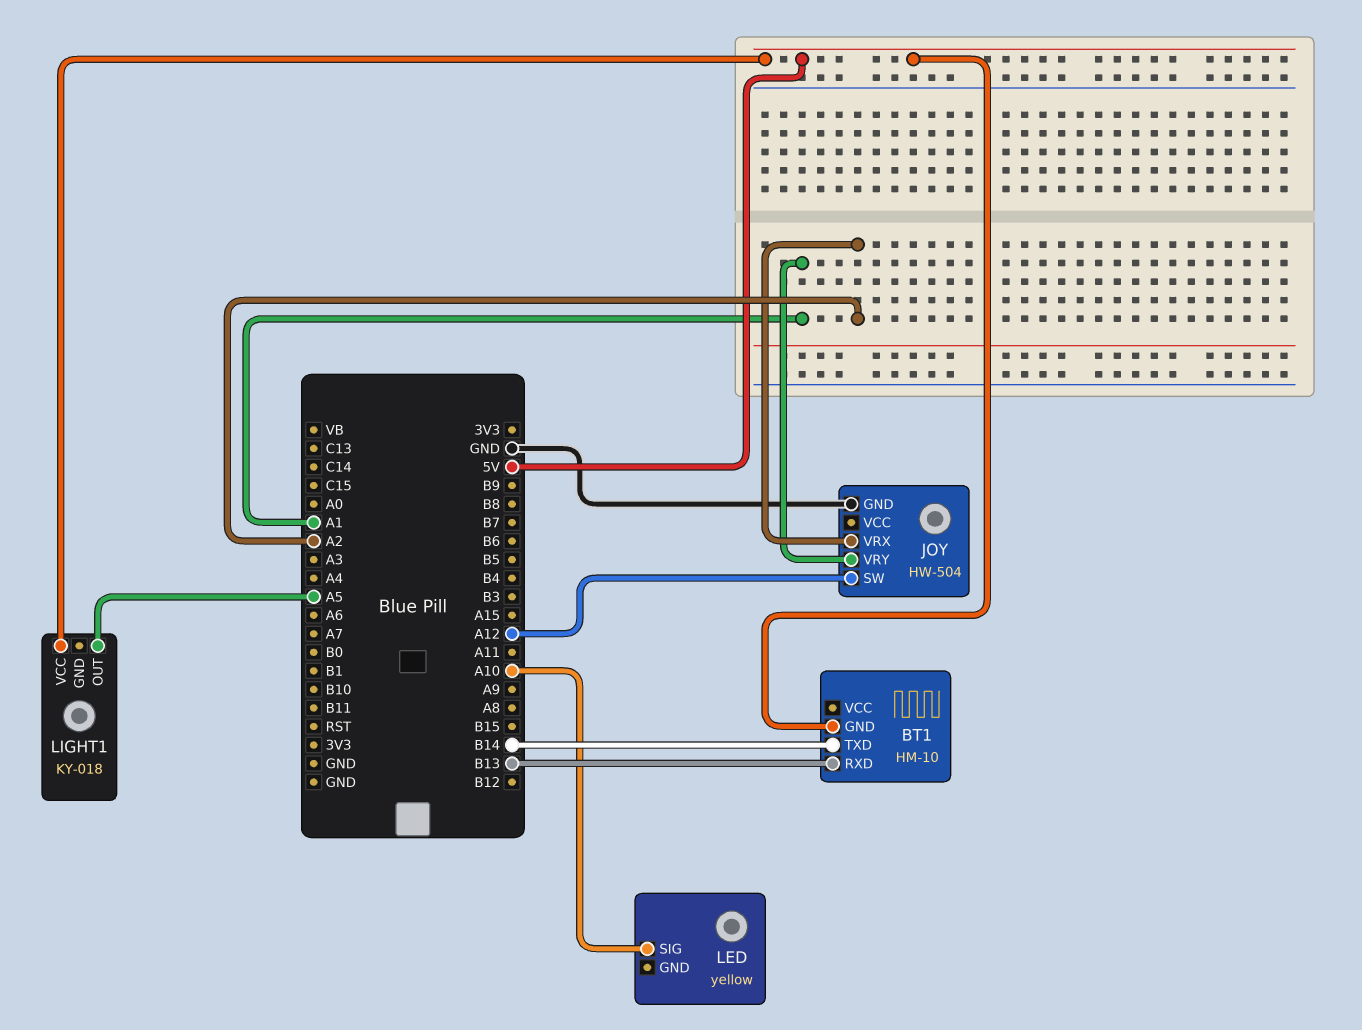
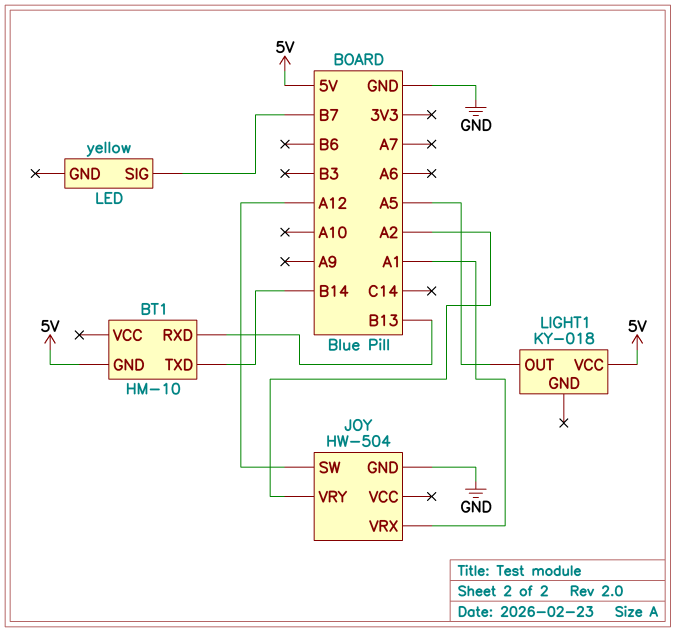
JOY pin VRX: A2 -> A1
JOY pin VRY: A1 -> A2
LED pin SIG: A10 -> B7

